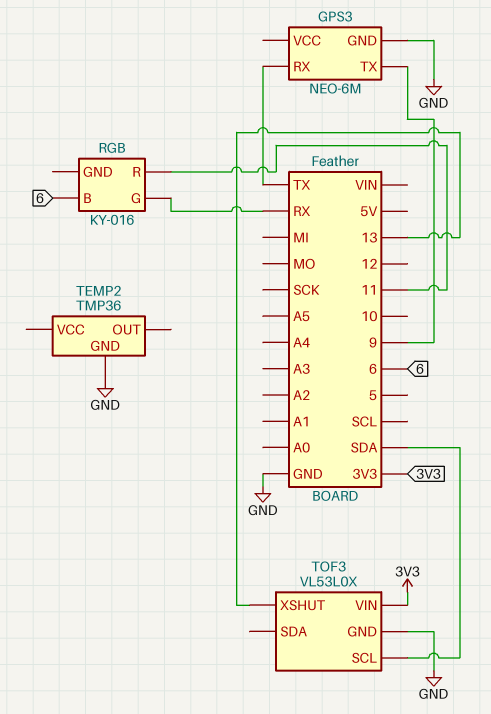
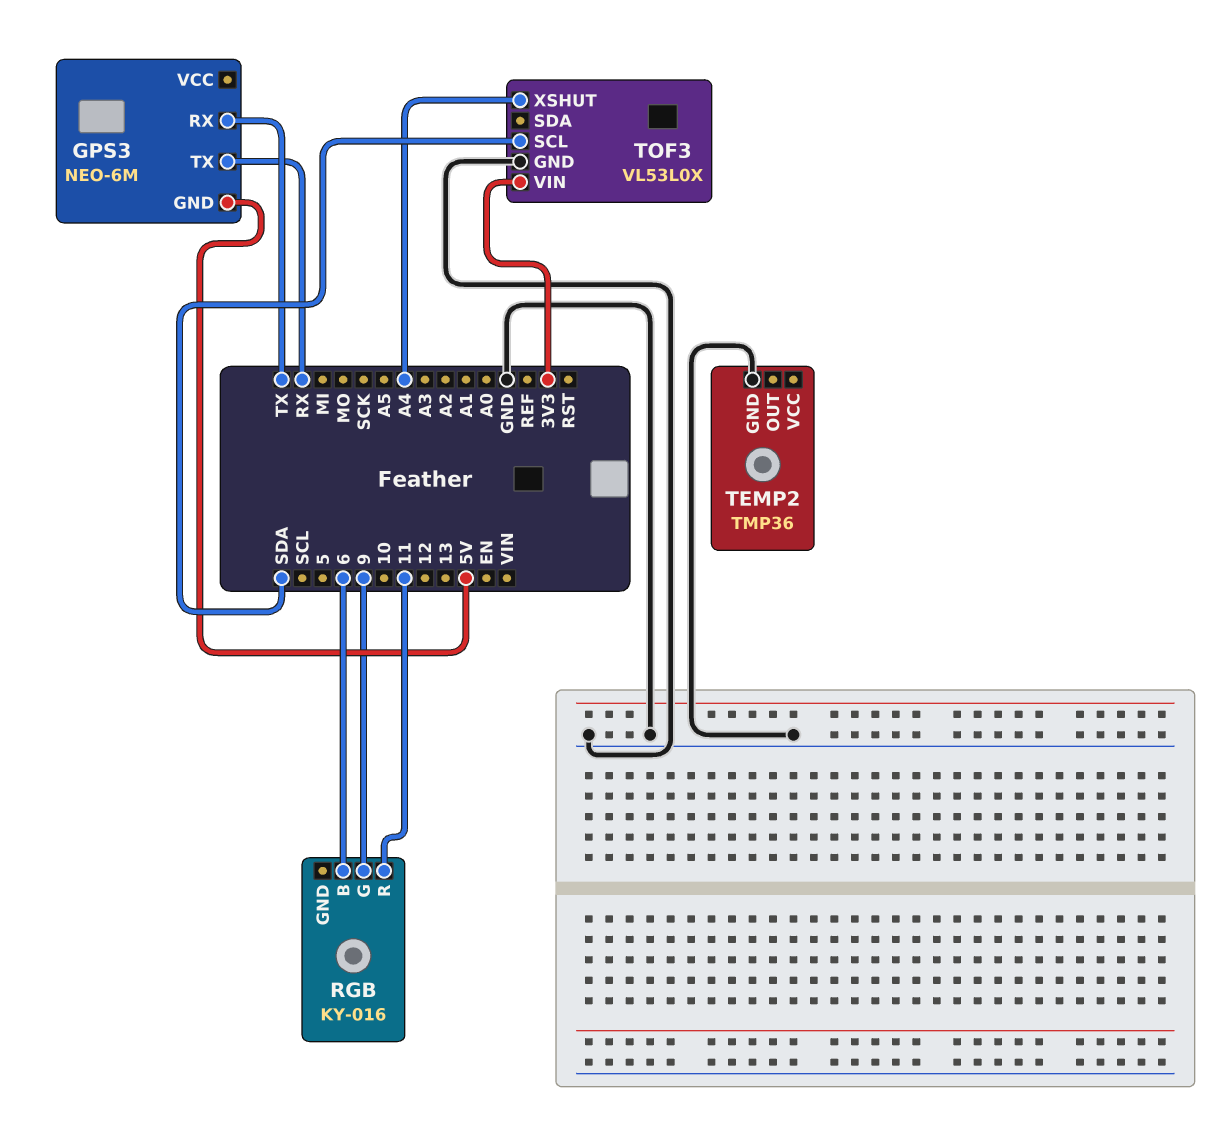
GPS3 pin GND: GND -> 5V
GPS3 pin TX: 9 -> RX
RGB pin G: RX -> 9
TOF3 pin XSHUT: 13 -> A4

